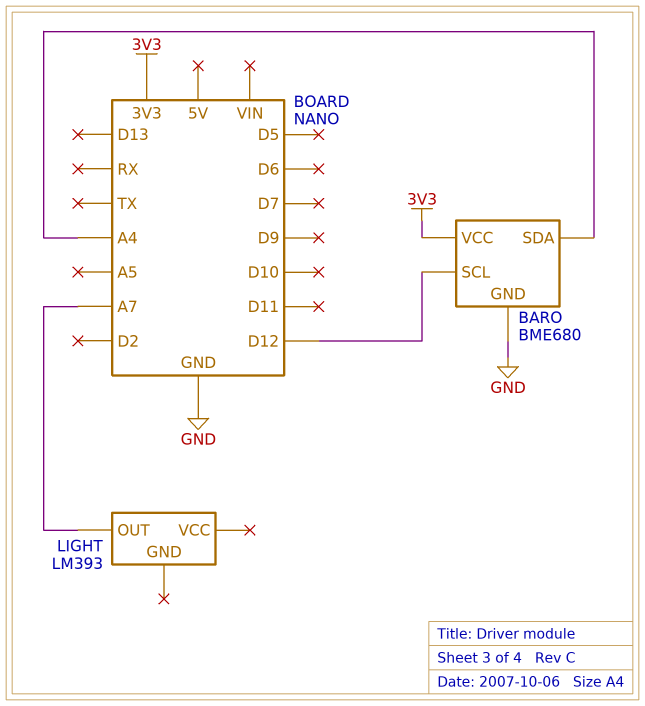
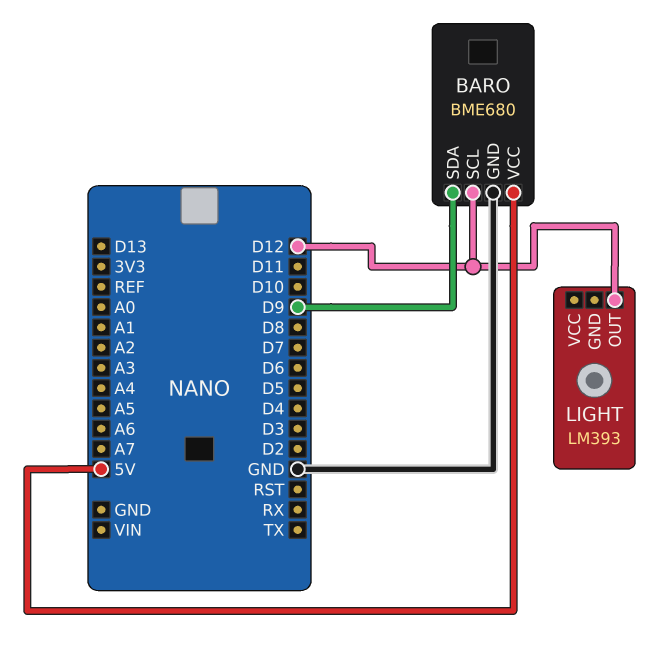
BARO pin SDA: A4 -> D9
BARO pin VCC: 3V3 -> 5V
LIGHT pin OUT: A7 -> D12

